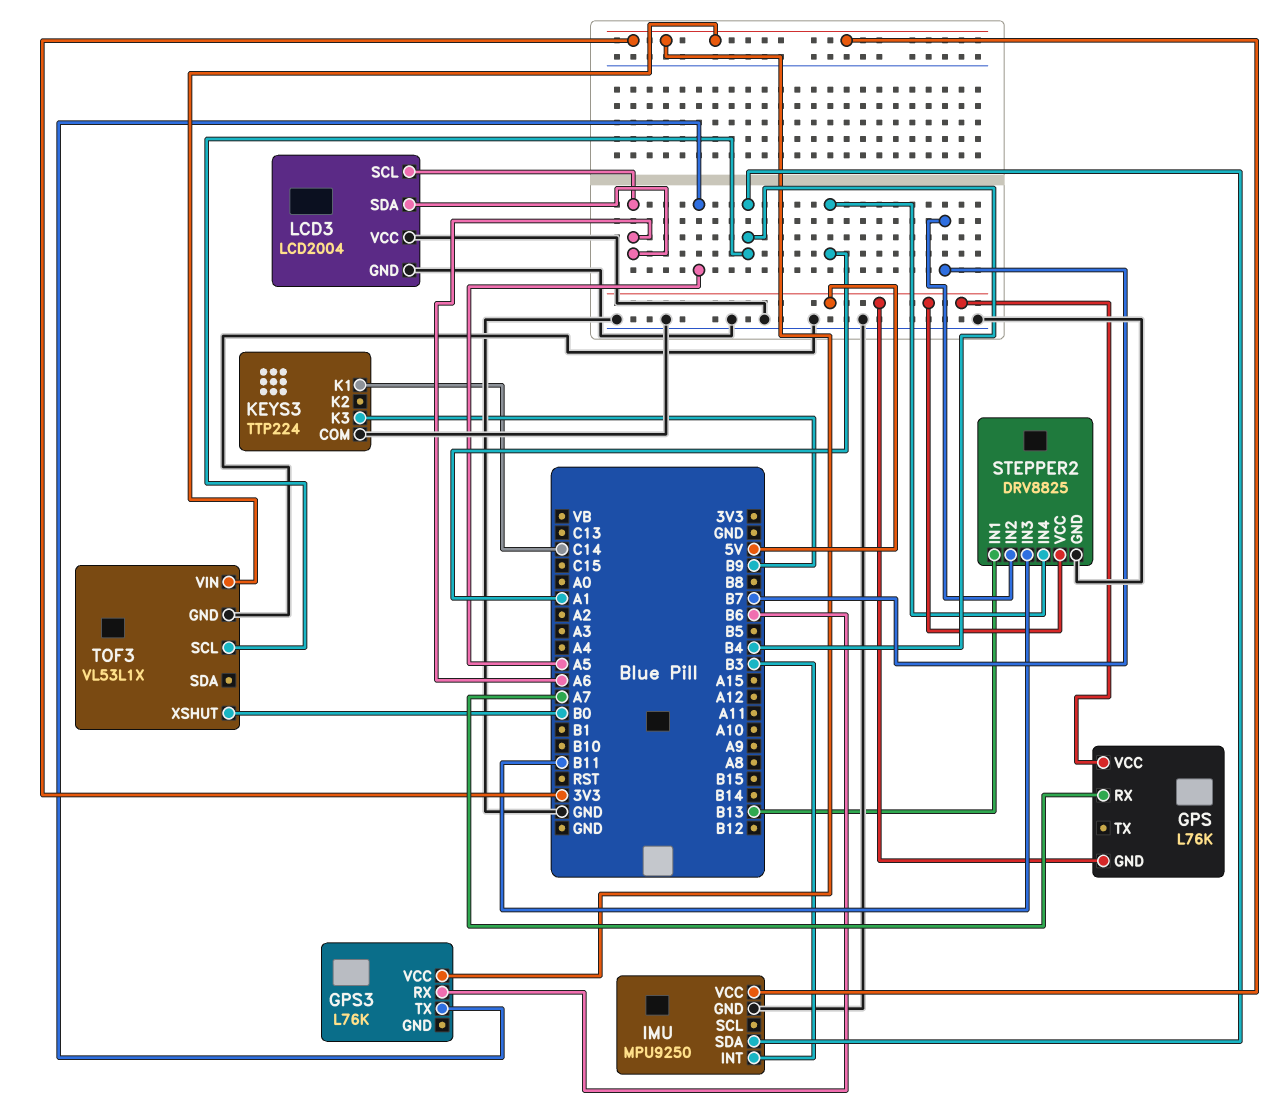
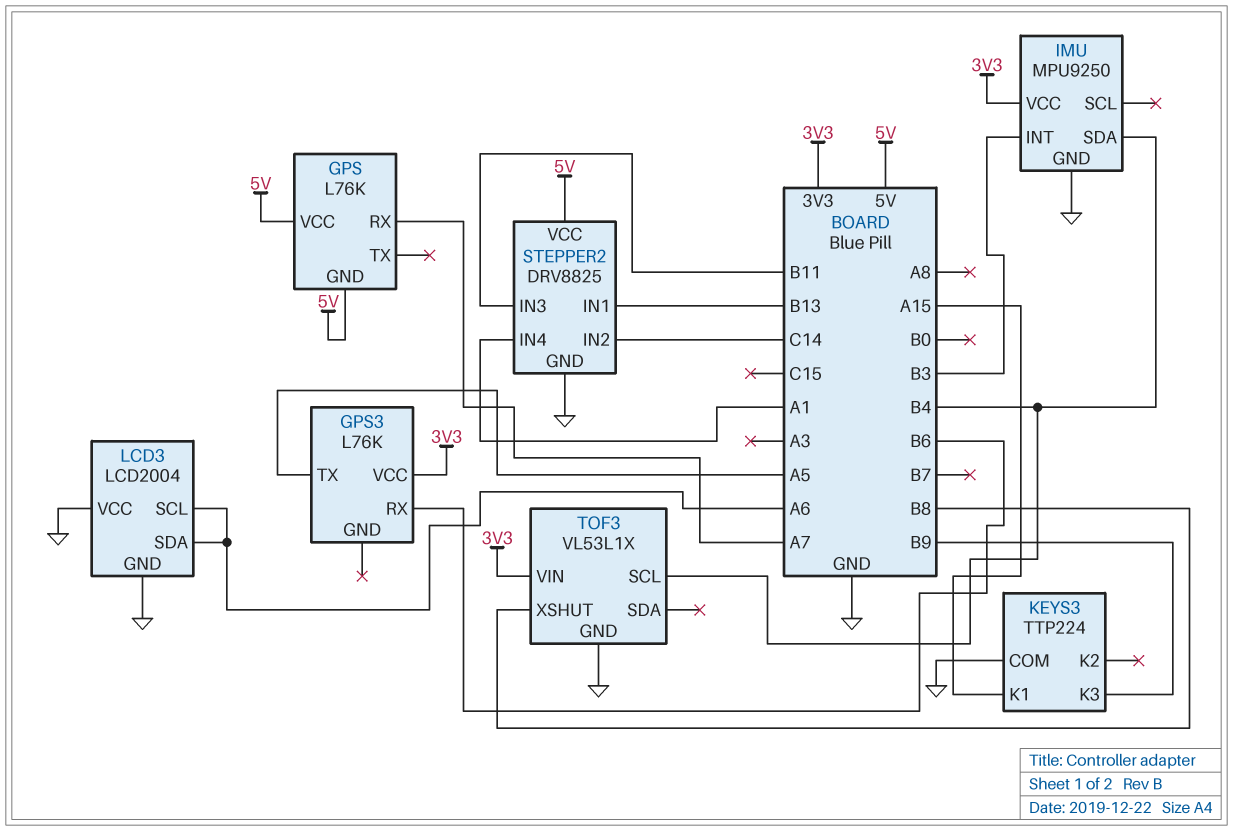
KEYS3 pin K1: C14 -> A15
STEPPER2 pin IN2: B7 -> C14
TOF3 pin XSHUT: B0 -> B8

